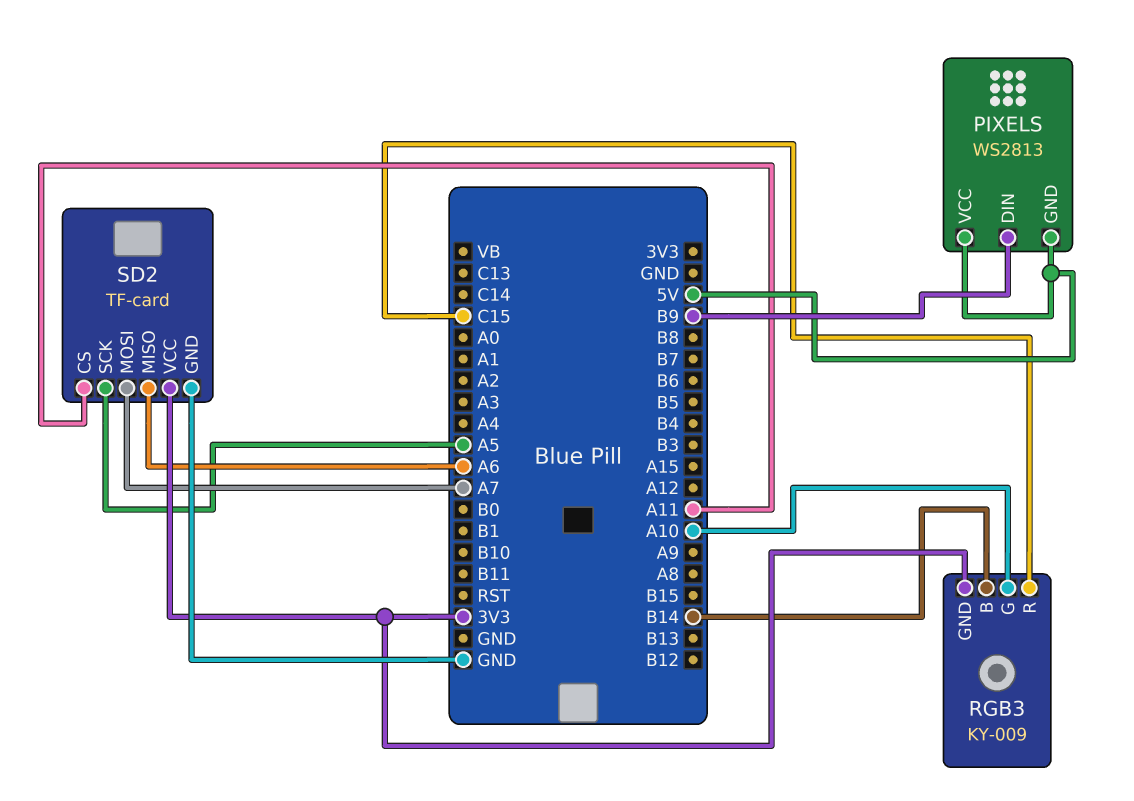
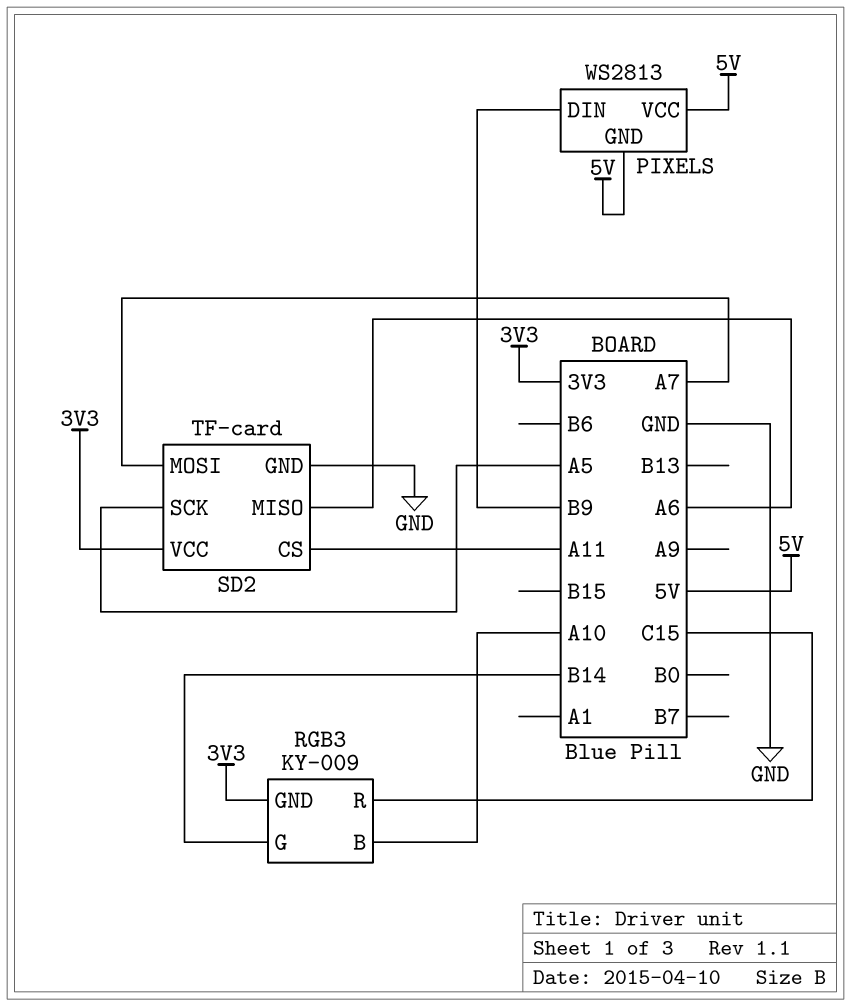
RGB3 pin B: B14 -> A10
RGB3 pin G: A10 -> B14

